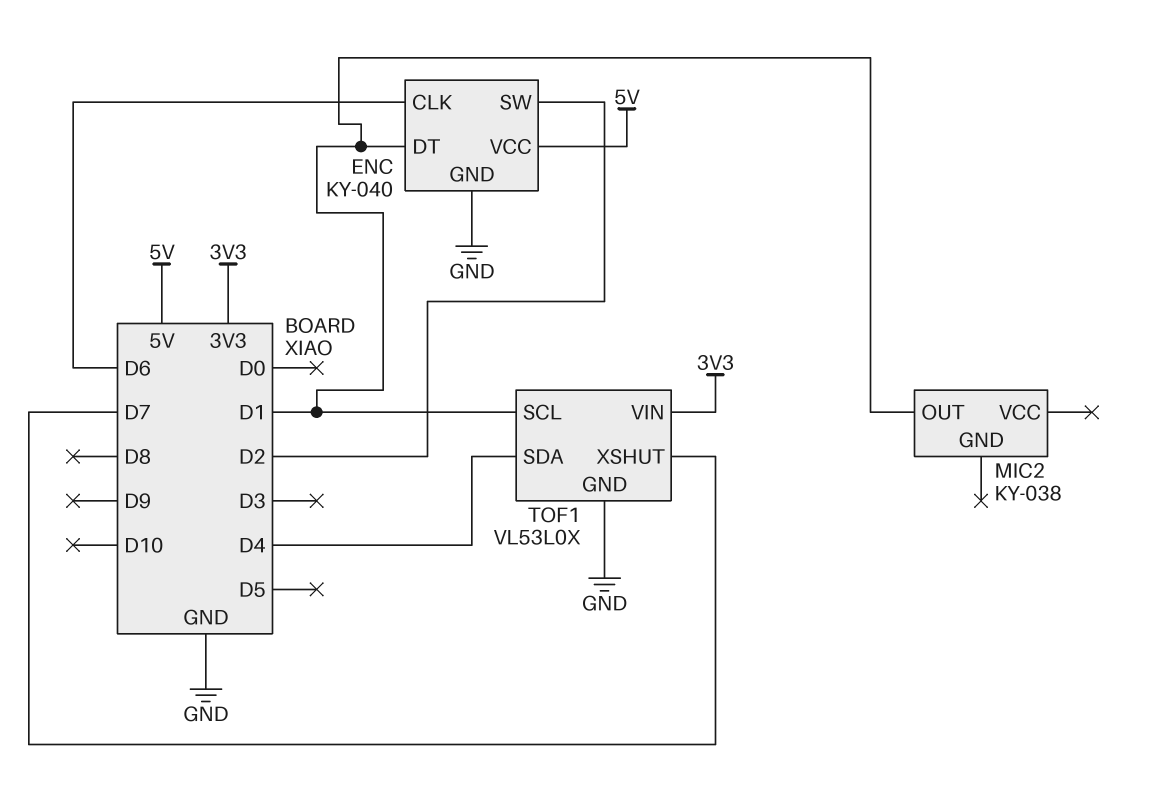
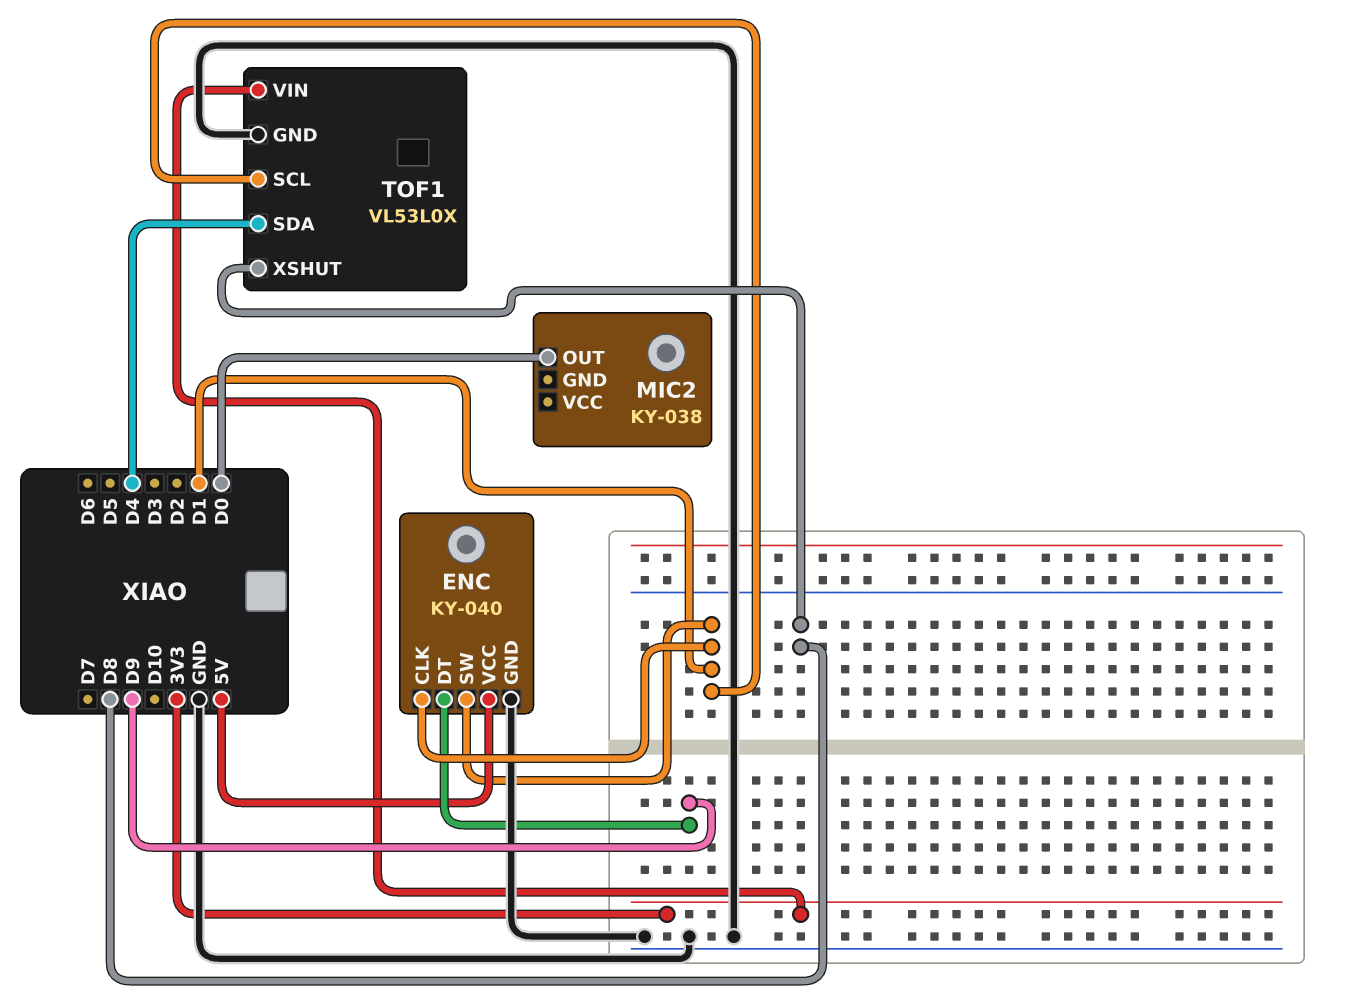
ENC pin CLK: D6 -> D1
ENC pin DT: D1 -> D9
ENC pin SW: D2 -> D1
MIC2 pin OUT: D1 -> D0
TOF1 pin XSHUT: D7 -> D8

